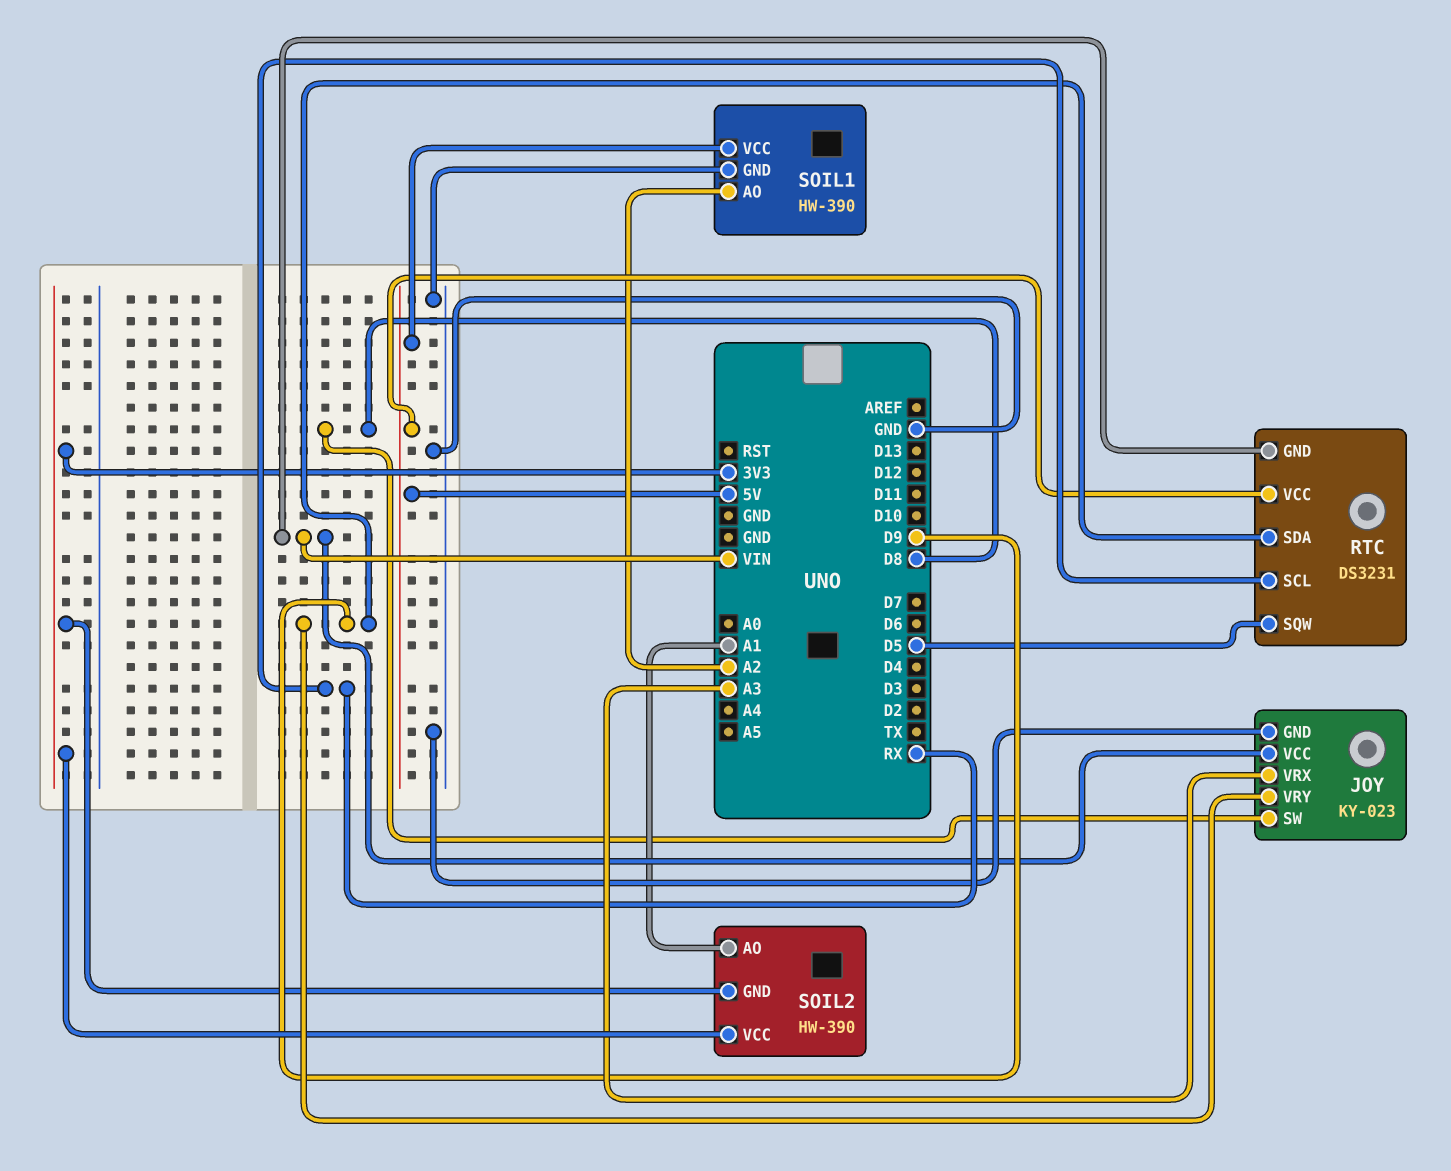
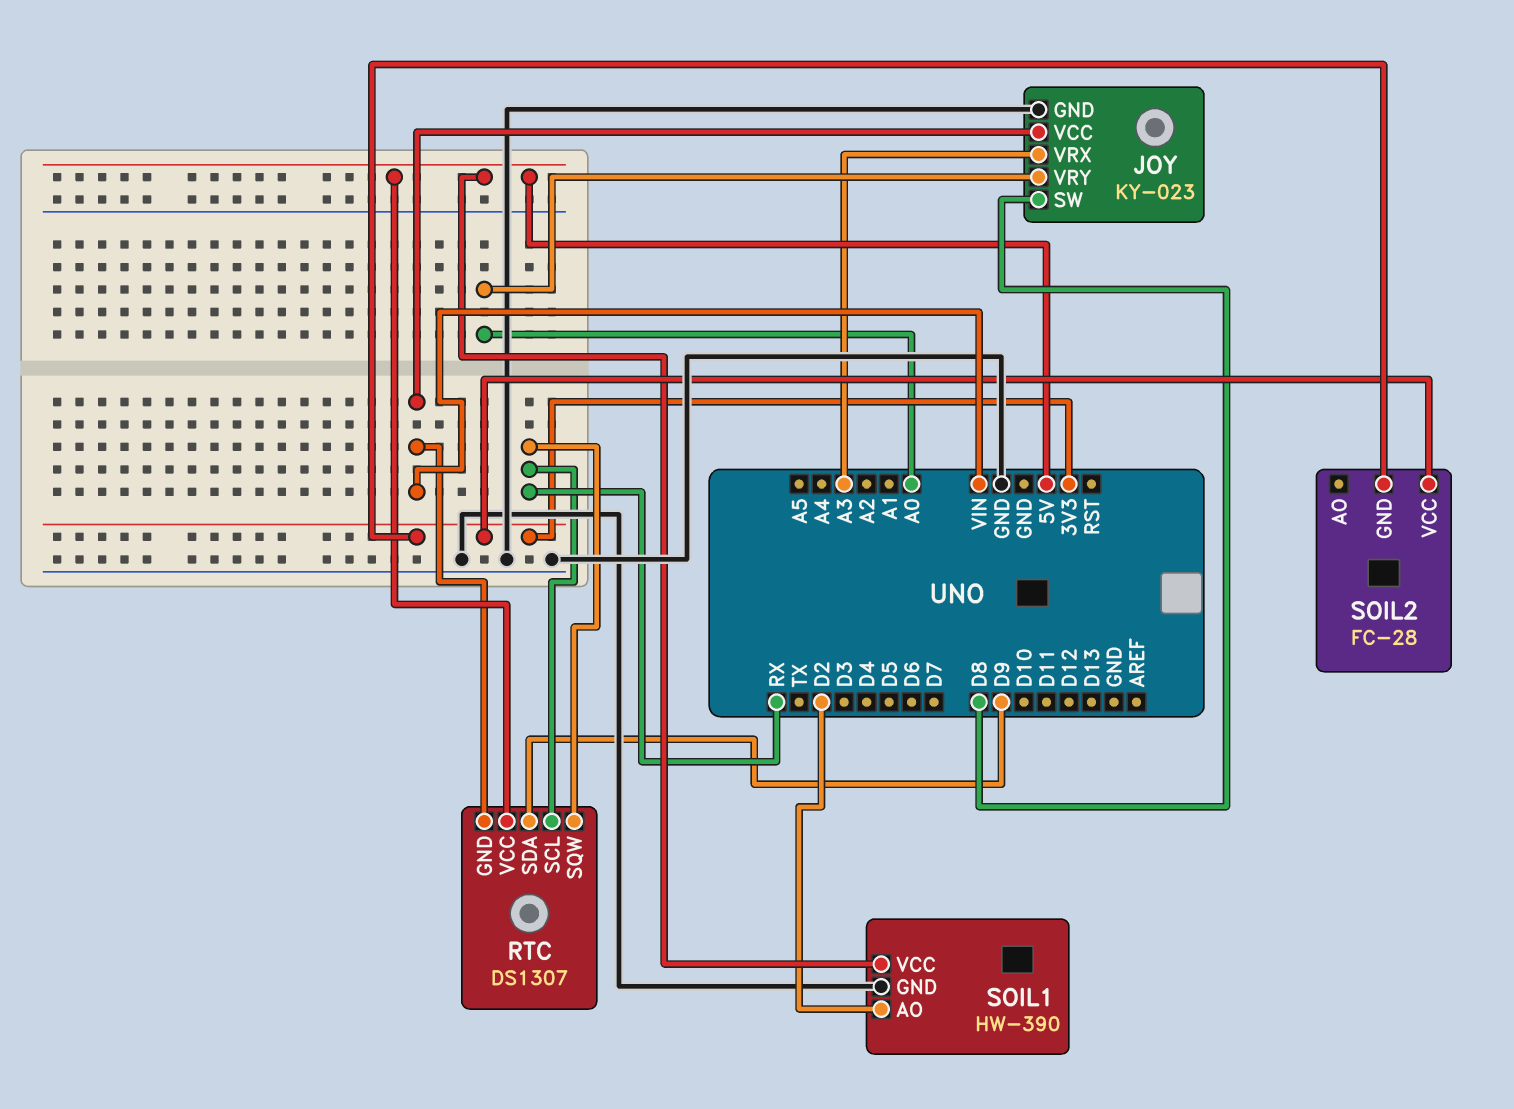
JOY pin VRY: D9 -> A0
RTC: DS3231 -> DS1307
RTC pin SQW: D5 -> RX
SOIL1 pin AO: A2 -> D2
SOIL2: HW-390 -> FC-28
SOIL2 pin AO: A1 -> none

